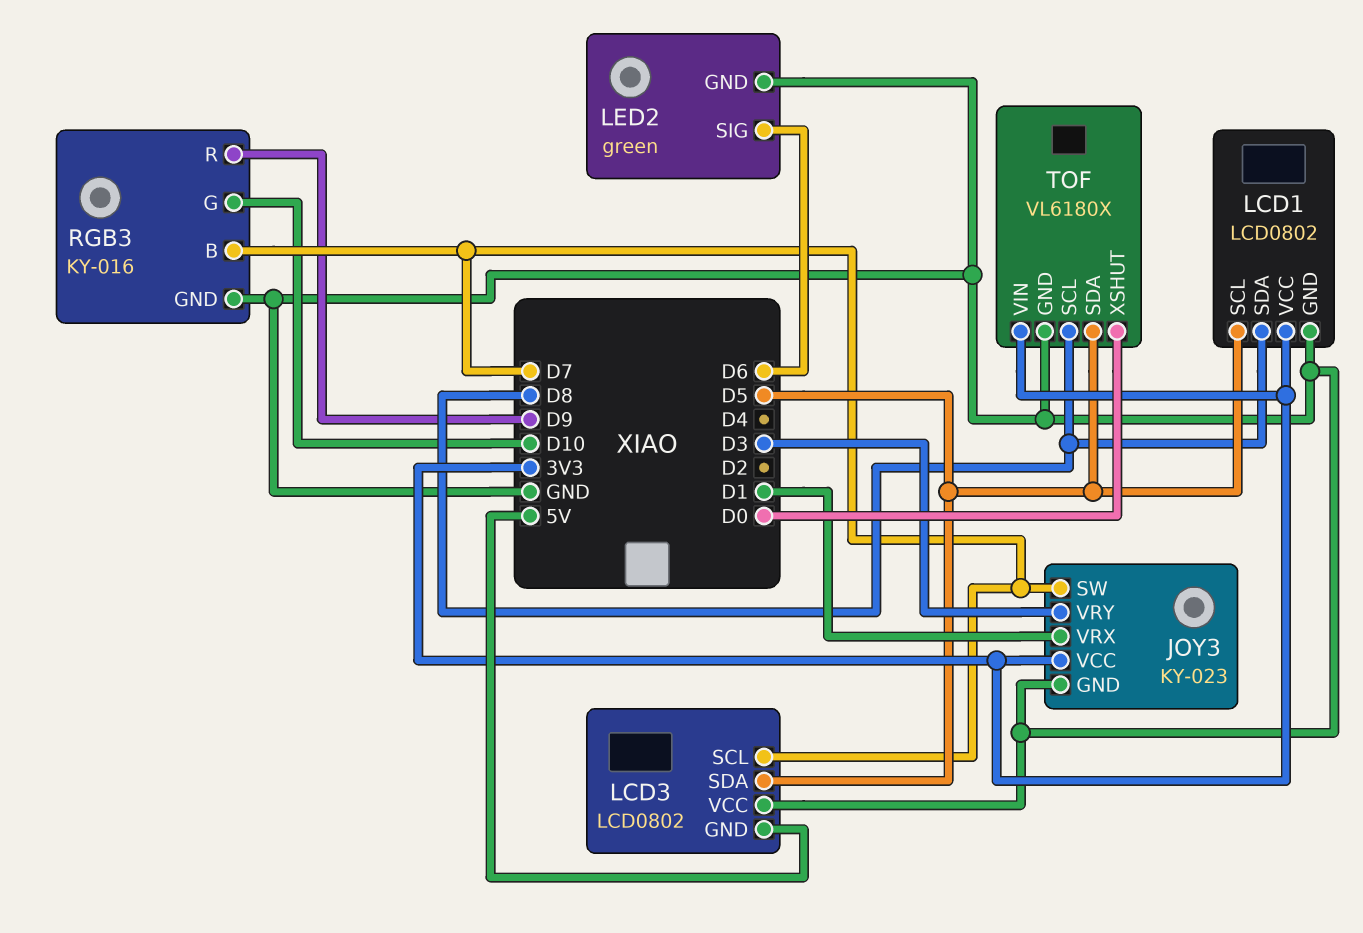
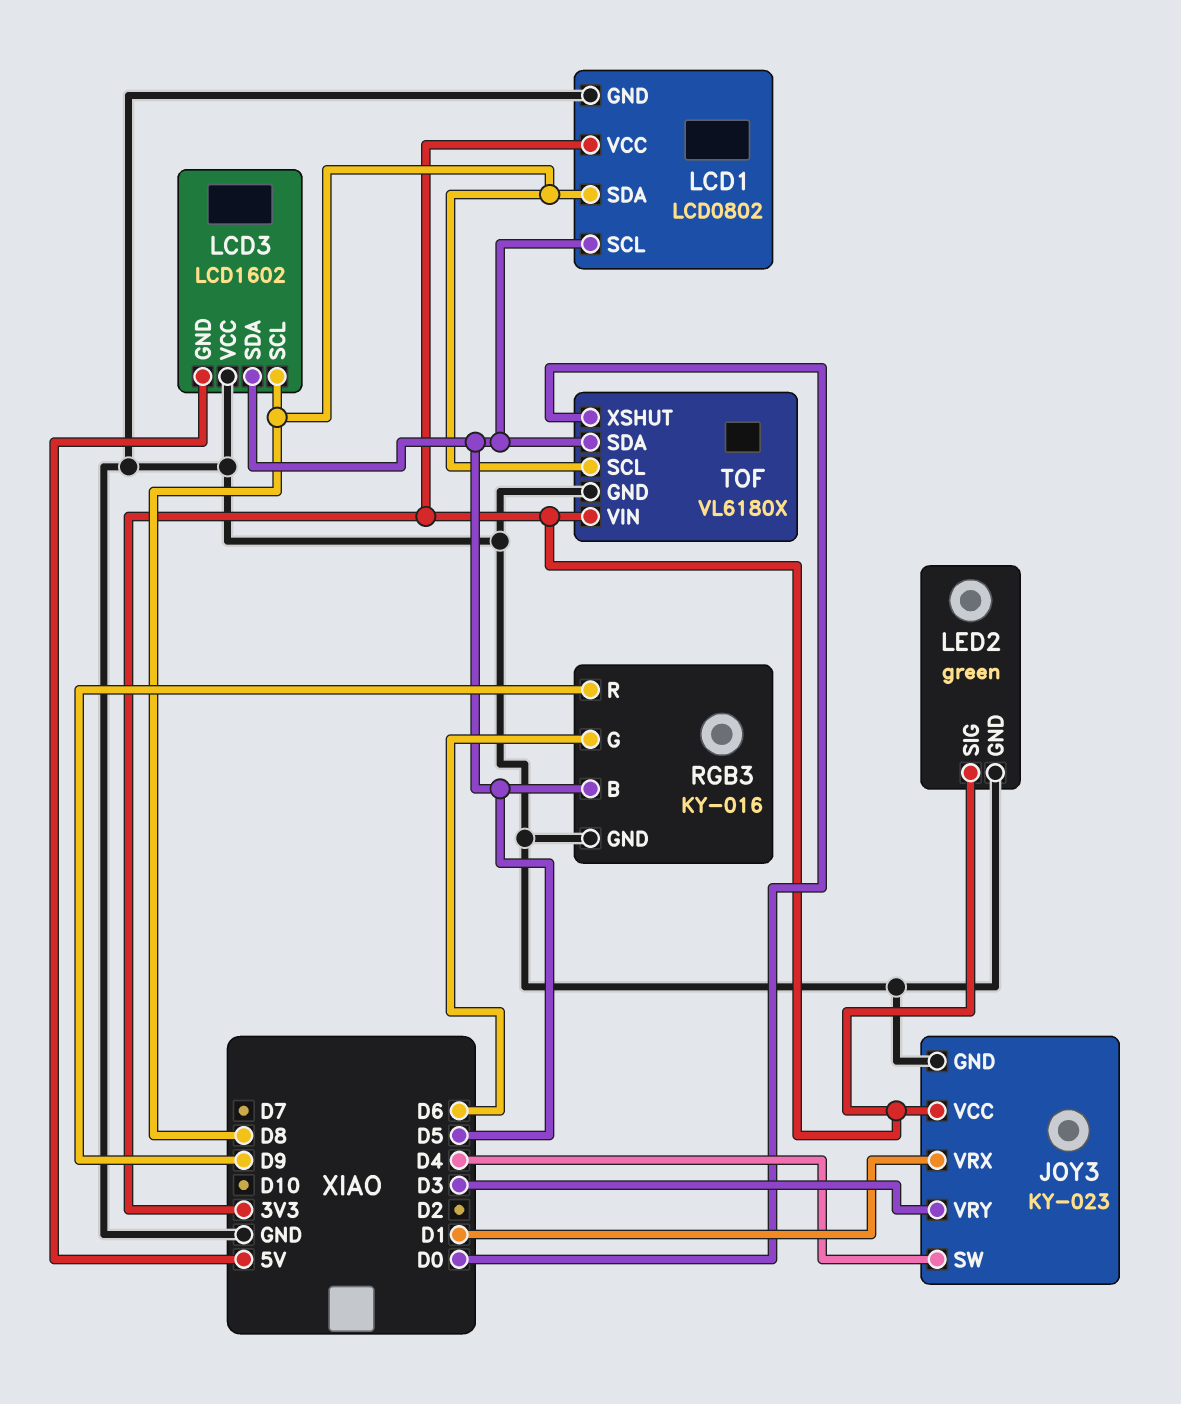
JOY3 pin SW: D7 -> D4
LCD3: LCD0802 -> LCD1602
LCD3 pin SCL: D7 -> D8
LED2 pin SIG: D6 -> 3V3
RGB3 pin B: D7 -> D5
RGB3 pin G: D10 -> D6

